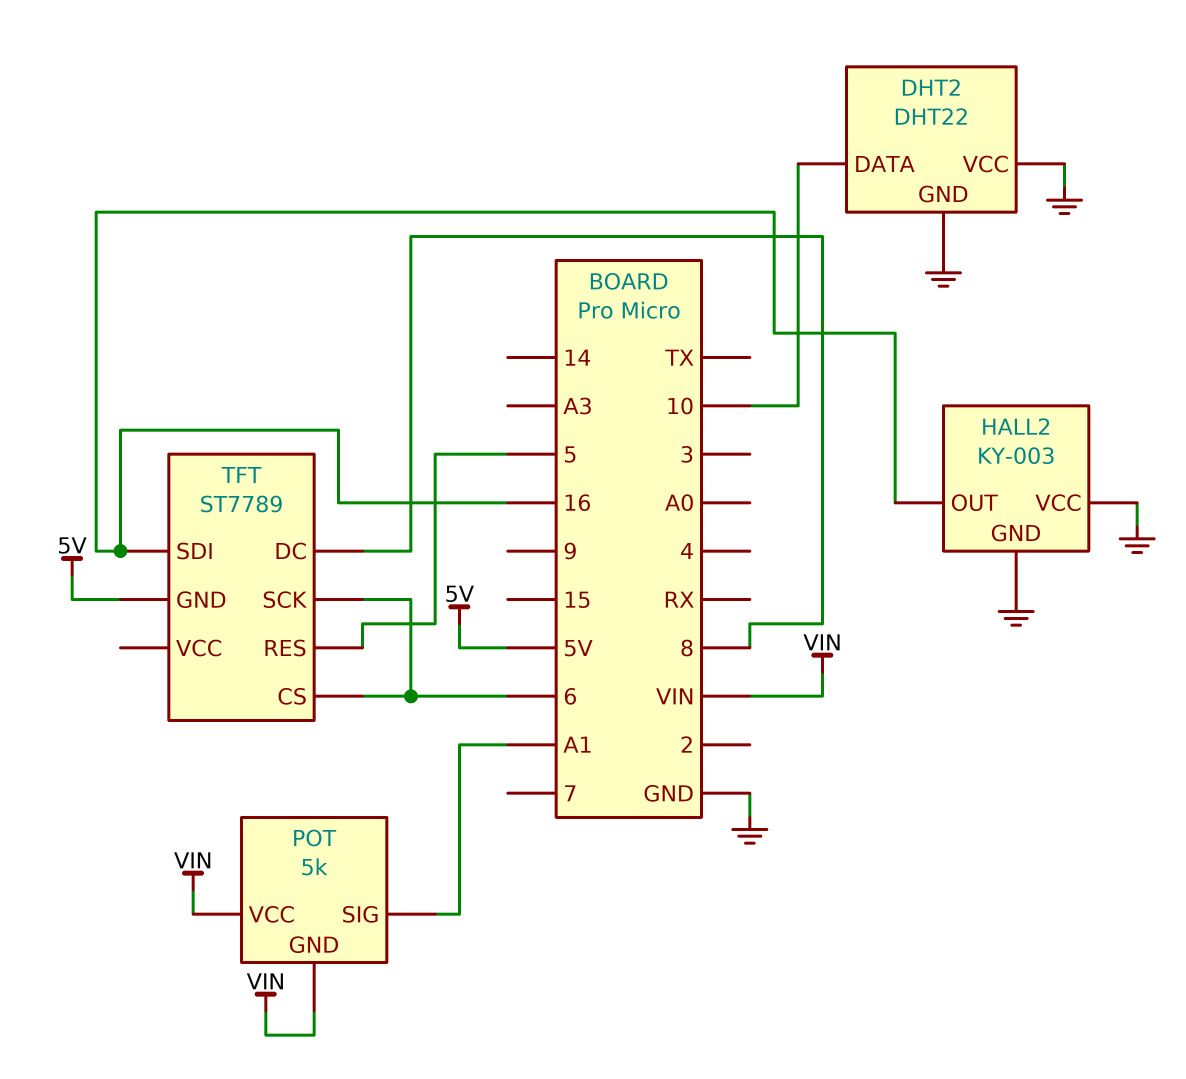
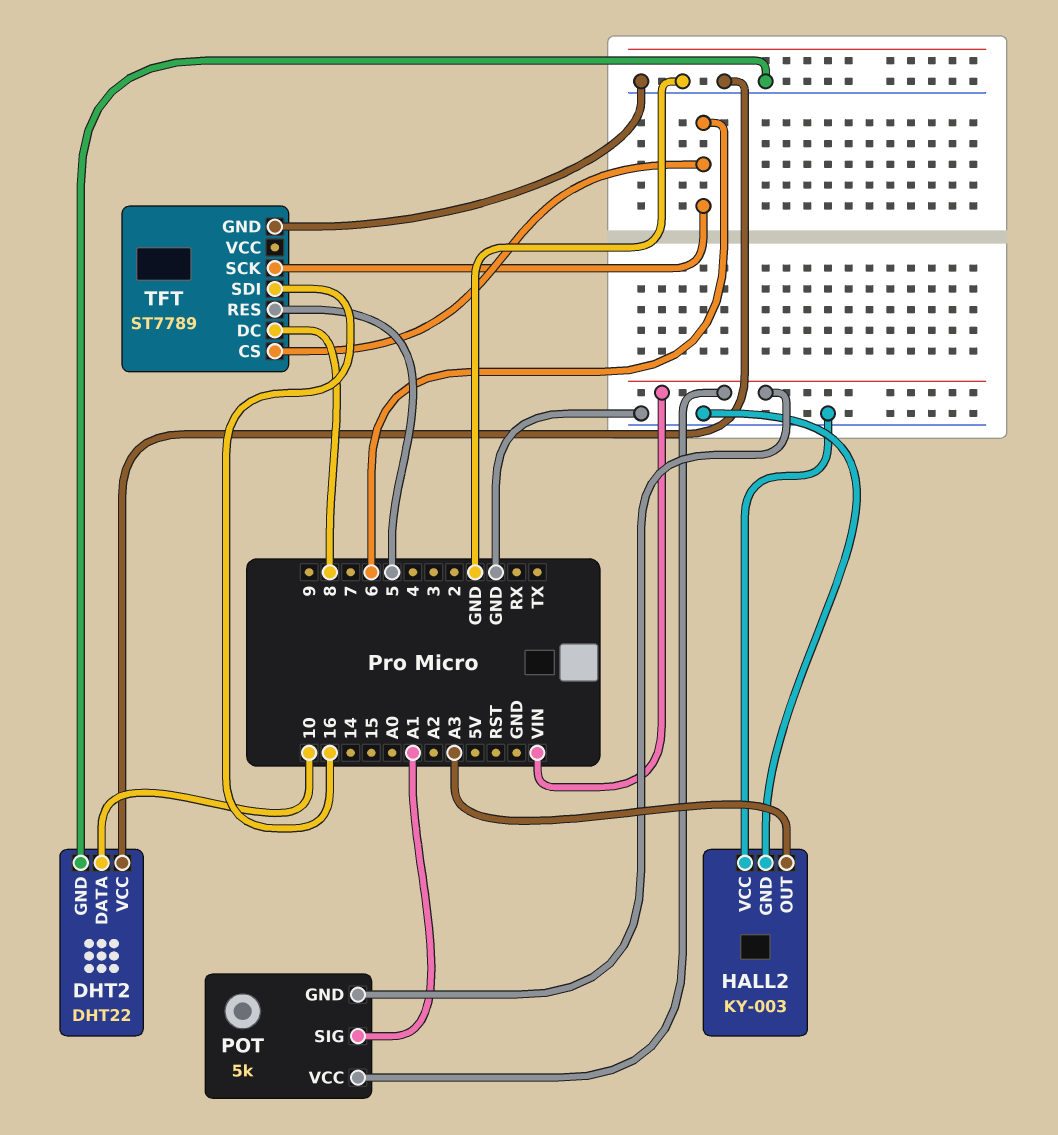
HALL2 pin OUT: 16 -> A3
TFT pin GND: 5V -> GND

